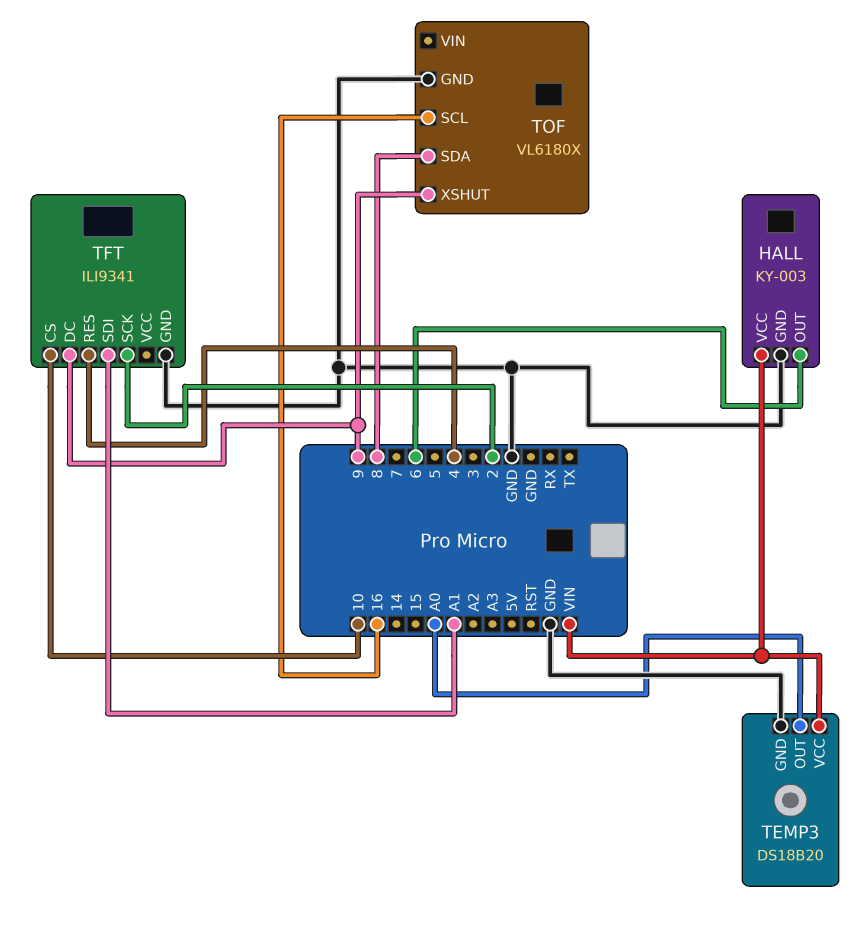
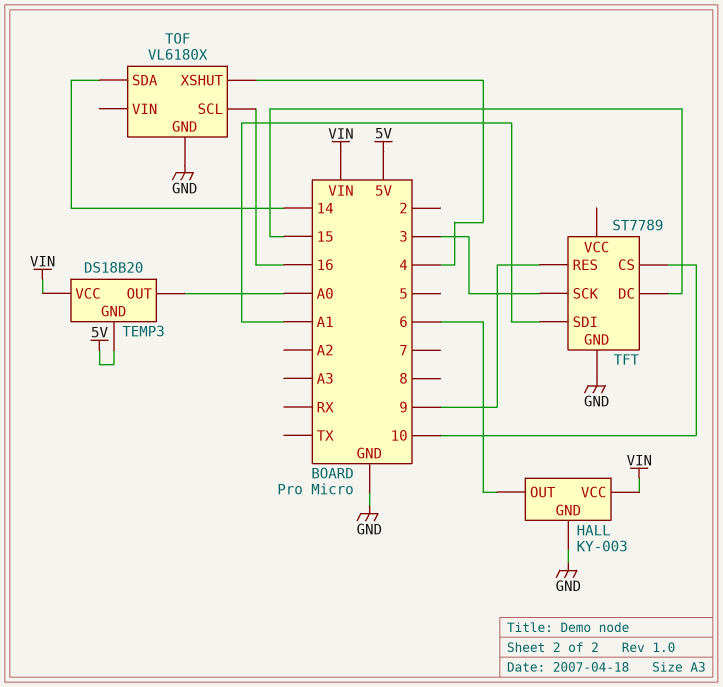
TEMP3 pin GND: GND -> 5V
TFT: ILI9341 -> ST7789
TFT pin DC: 9 -> 15
TFT pin RES: 4 -> 9
TFT pin SCK: 2 -> 3
TOF pin SDA: 8 -> 14
TOF pin XSHUT: 9 -> 4

